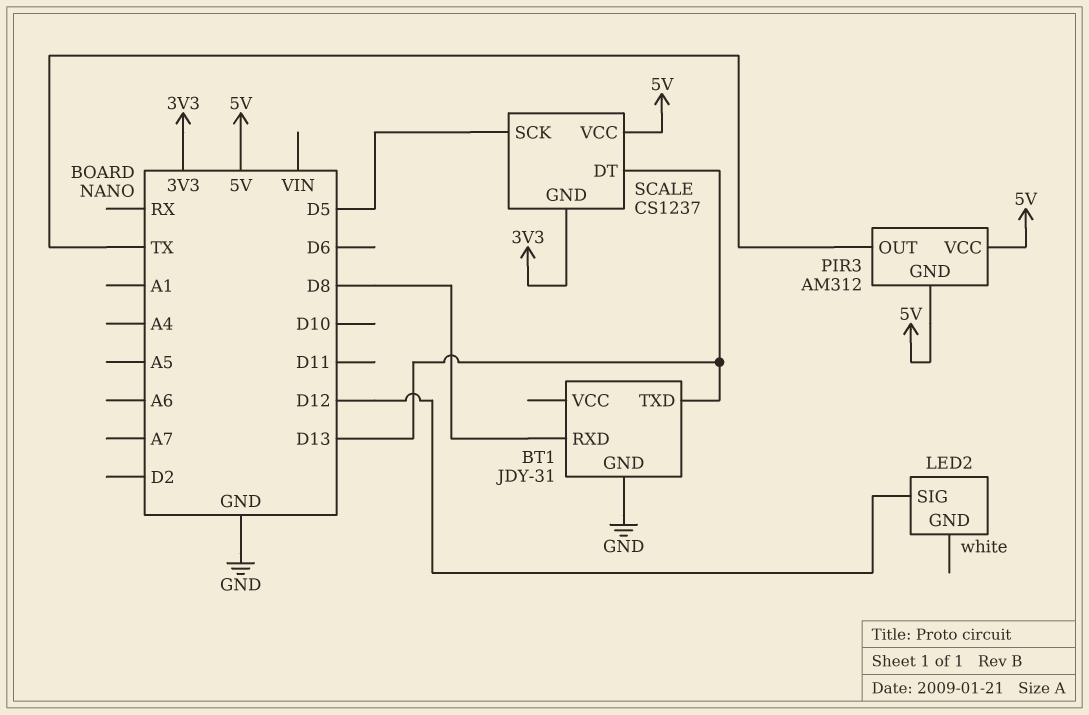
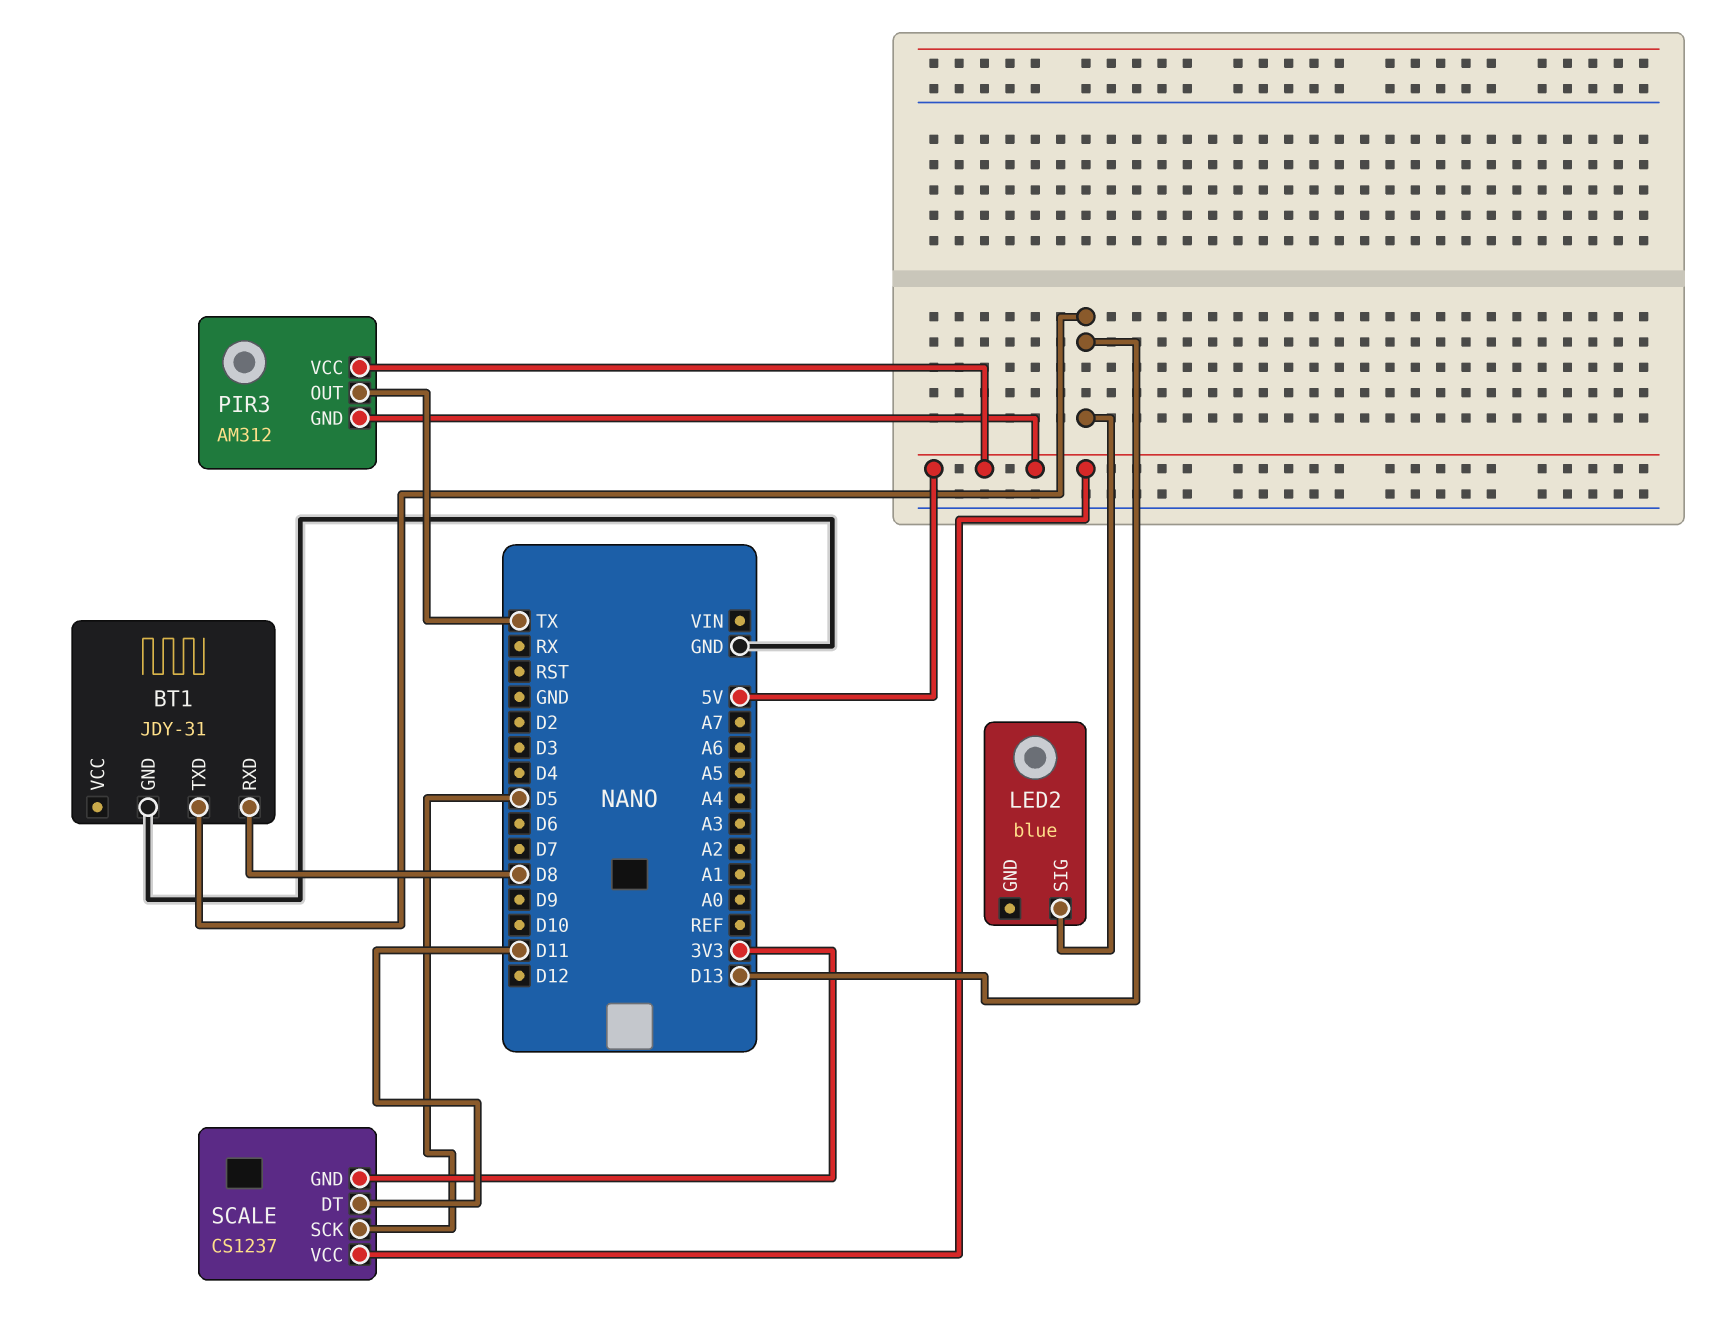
LED2: white -> blue
LED2 pin SIG: D12 -> D13
SCALE pin DT: D13 -> D11

